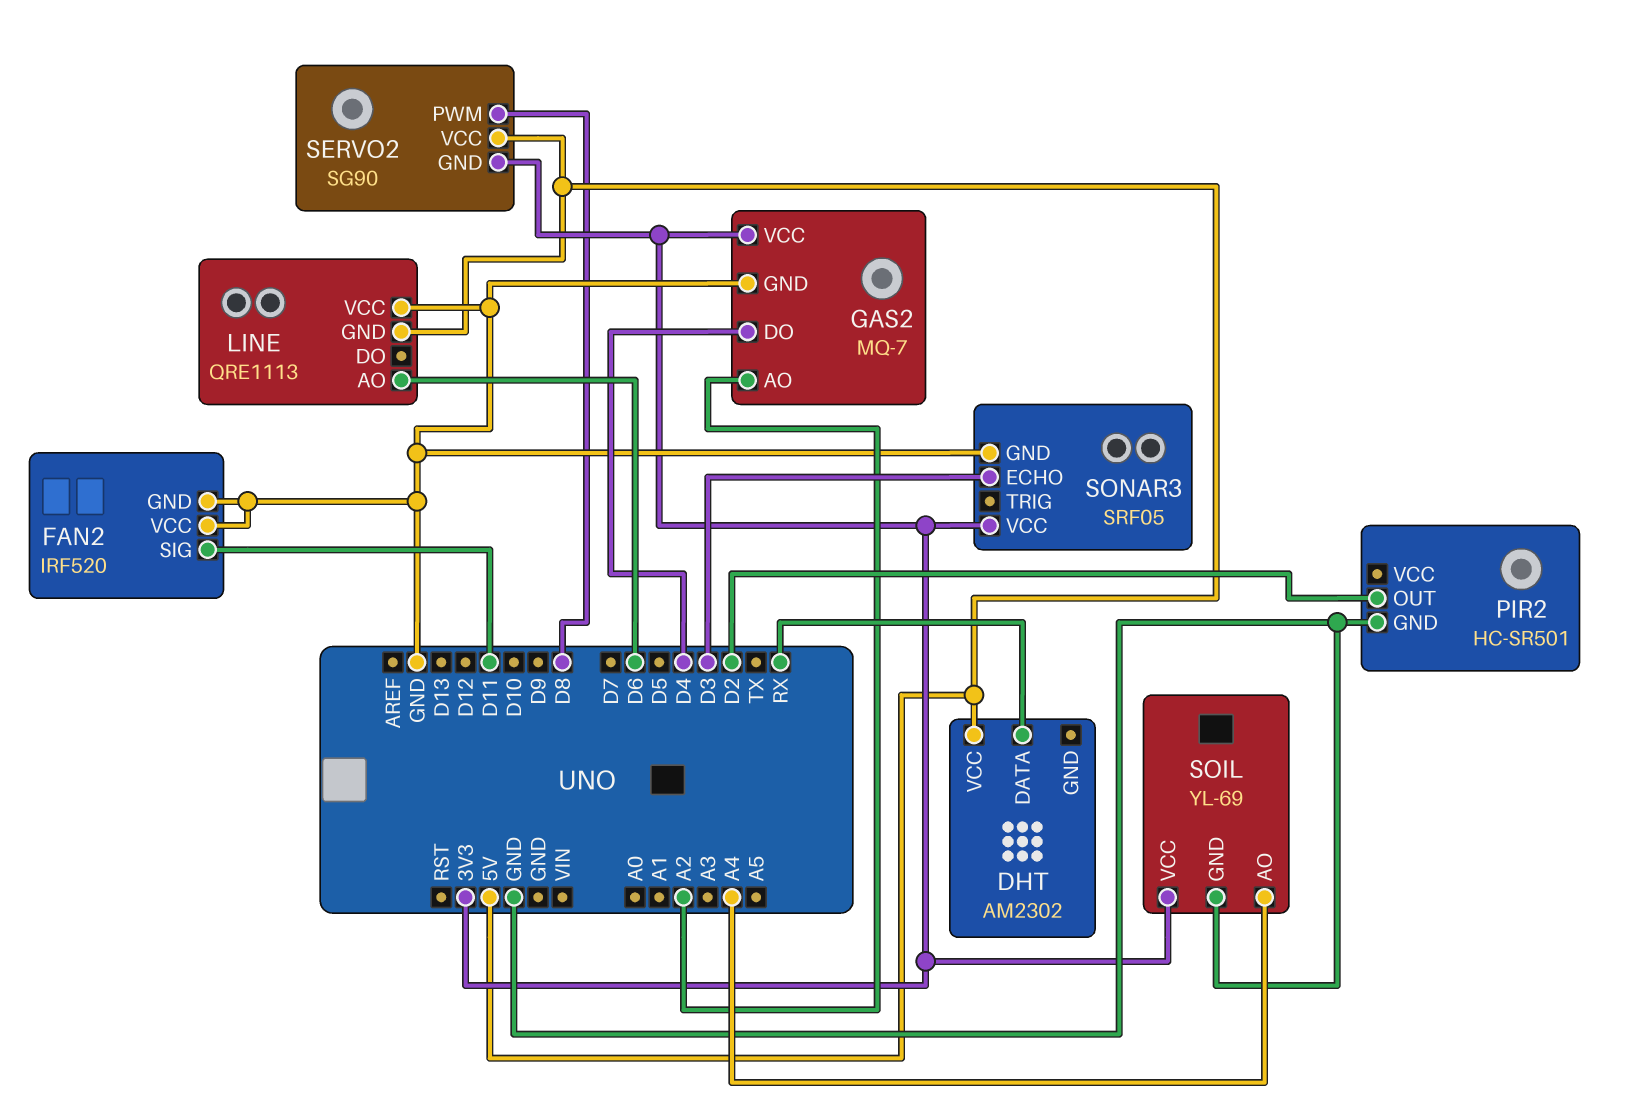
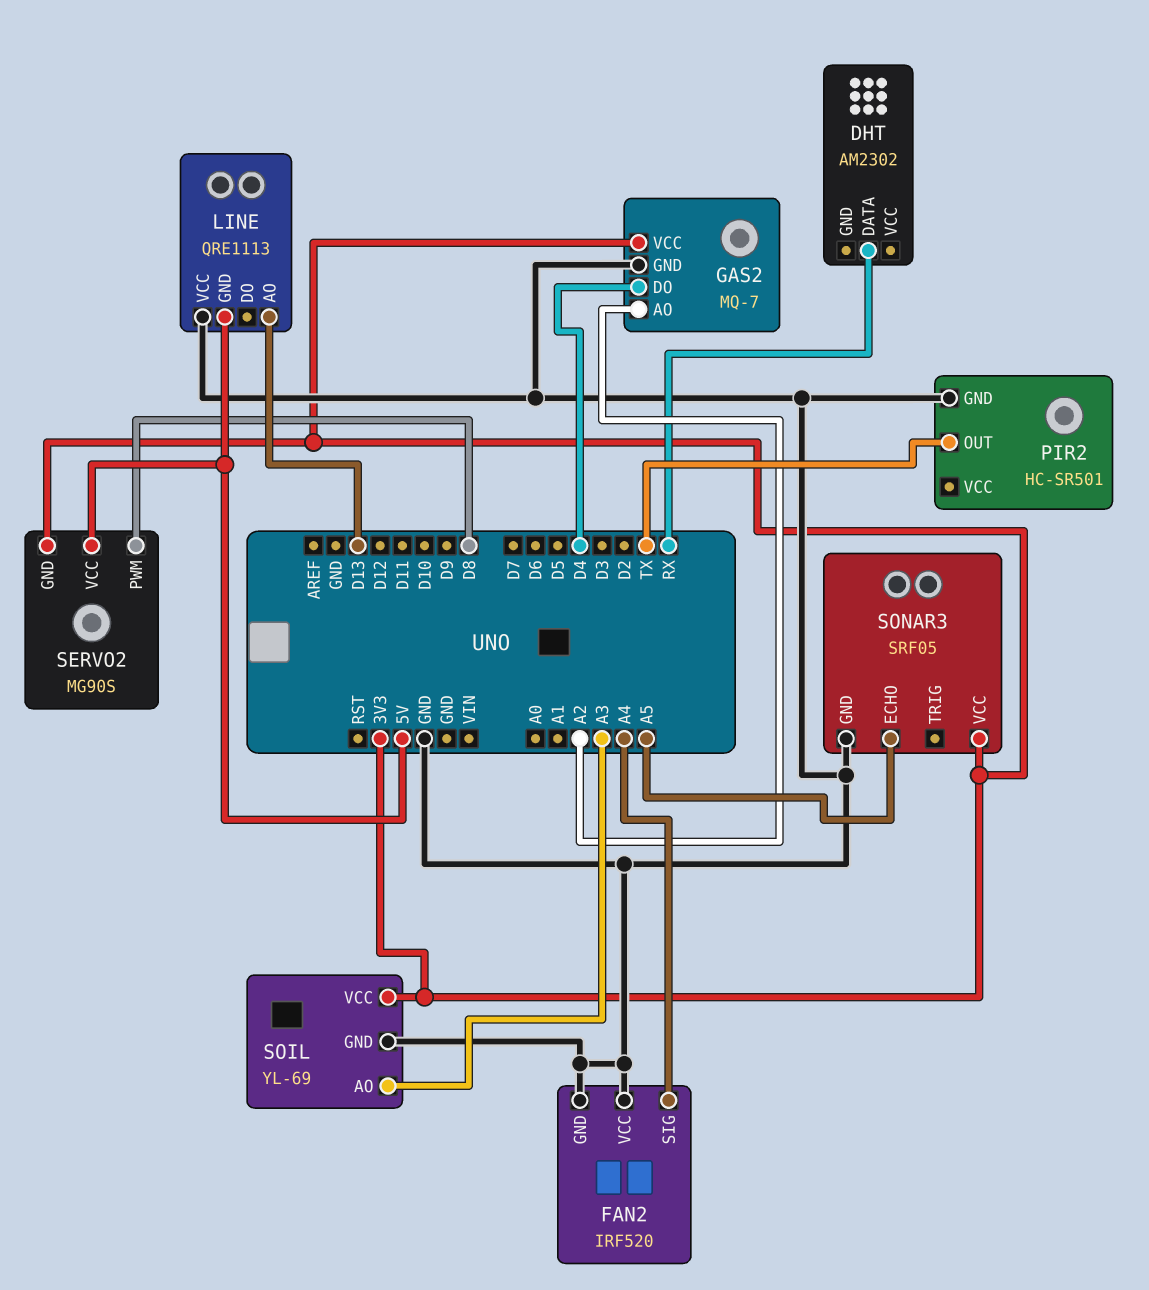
DHT pin VCC: 5V -> none
FAN2 pin SIG: D11 -> A4
LINE pin AO: D6 -> D13
PIR2 pin OUT: D2 -> TX
SERVO2: SG90 -> MG90S
SOIL pin AO: A4 -> A3
SONAR3 pin ECHO: D3 -> A5

